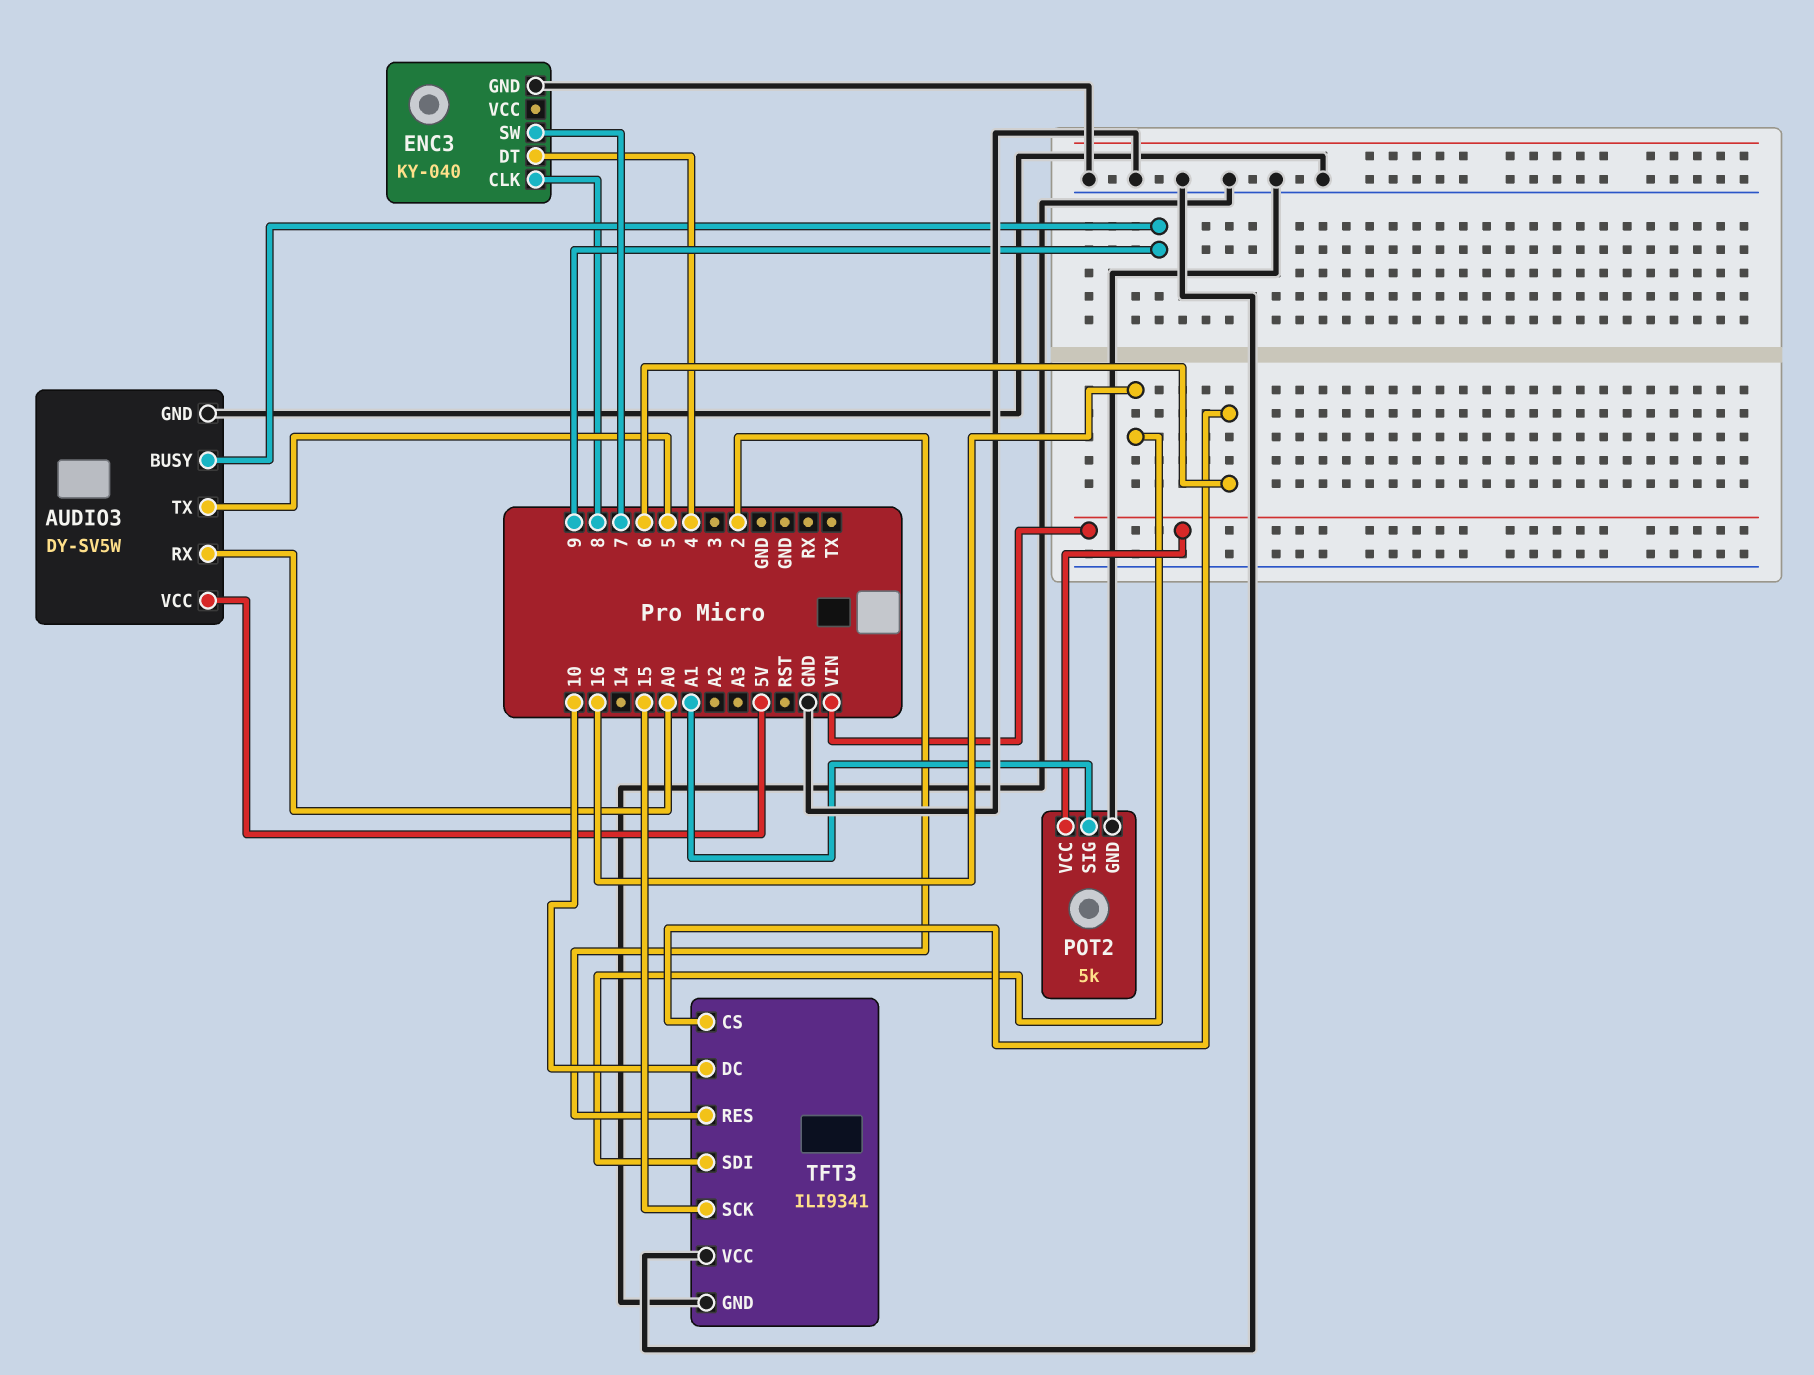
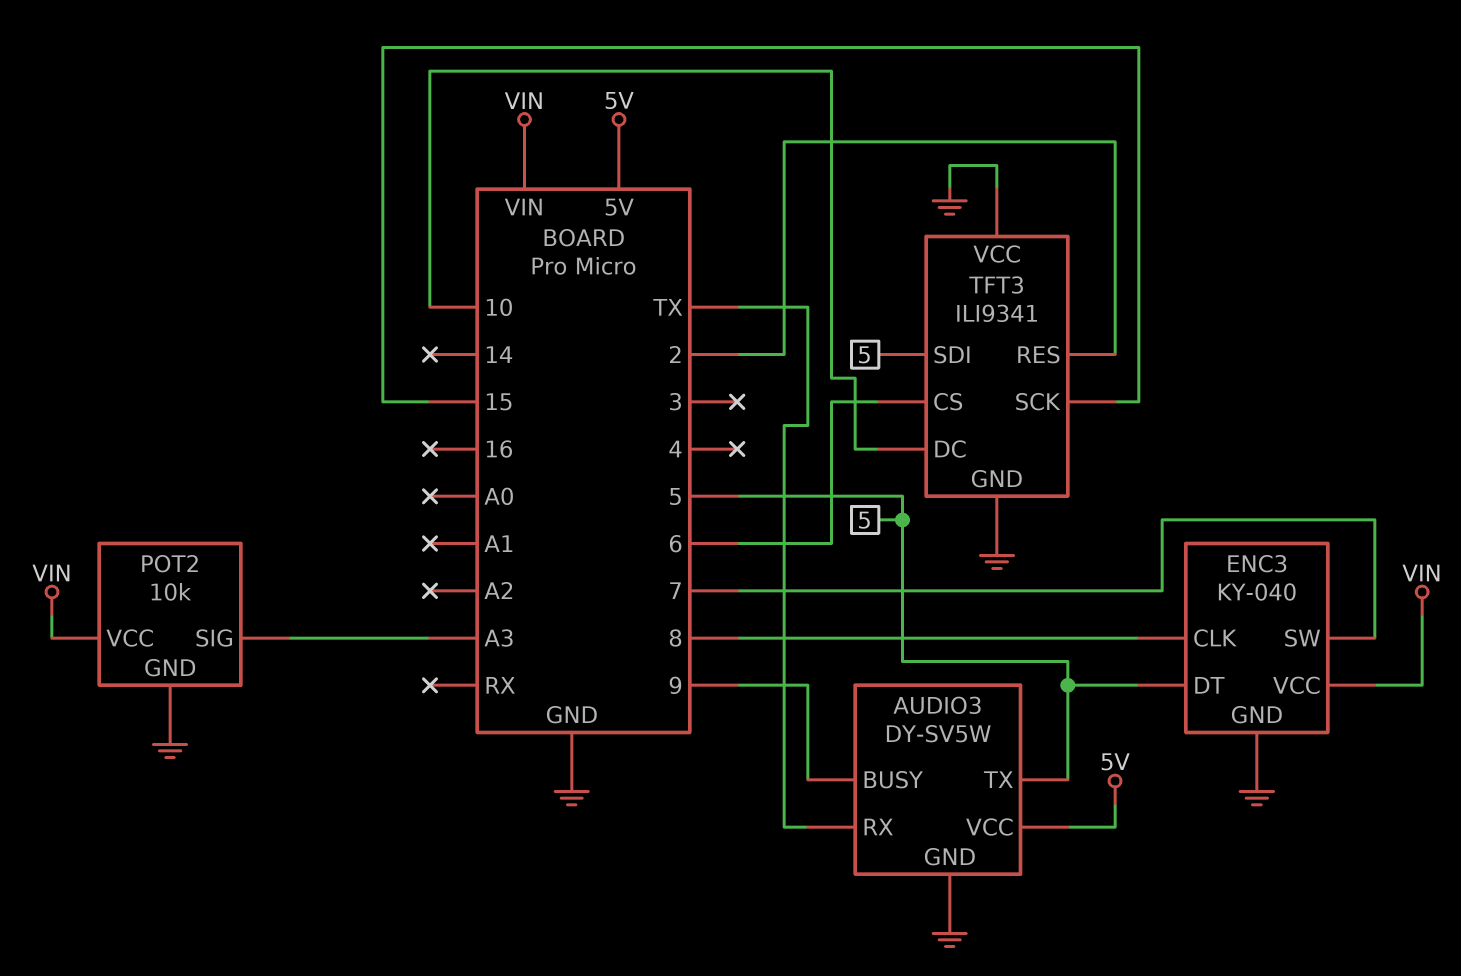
AUDIO3 pin RX: A0 -> TX
ENC3 pin DT: 4 -> 5
ENC3 pin VCC: none -> VIN
POT2: 5k -> 10k
POT2 pin SIG: A1 -> A3
TFT3 pin SDI: 16 -> 5

